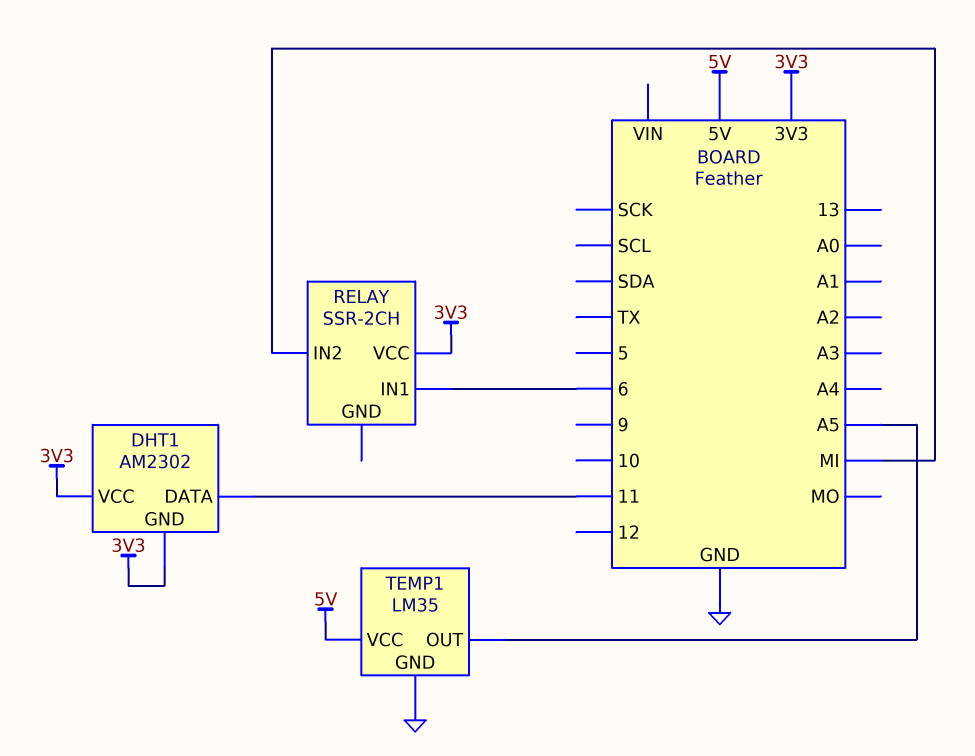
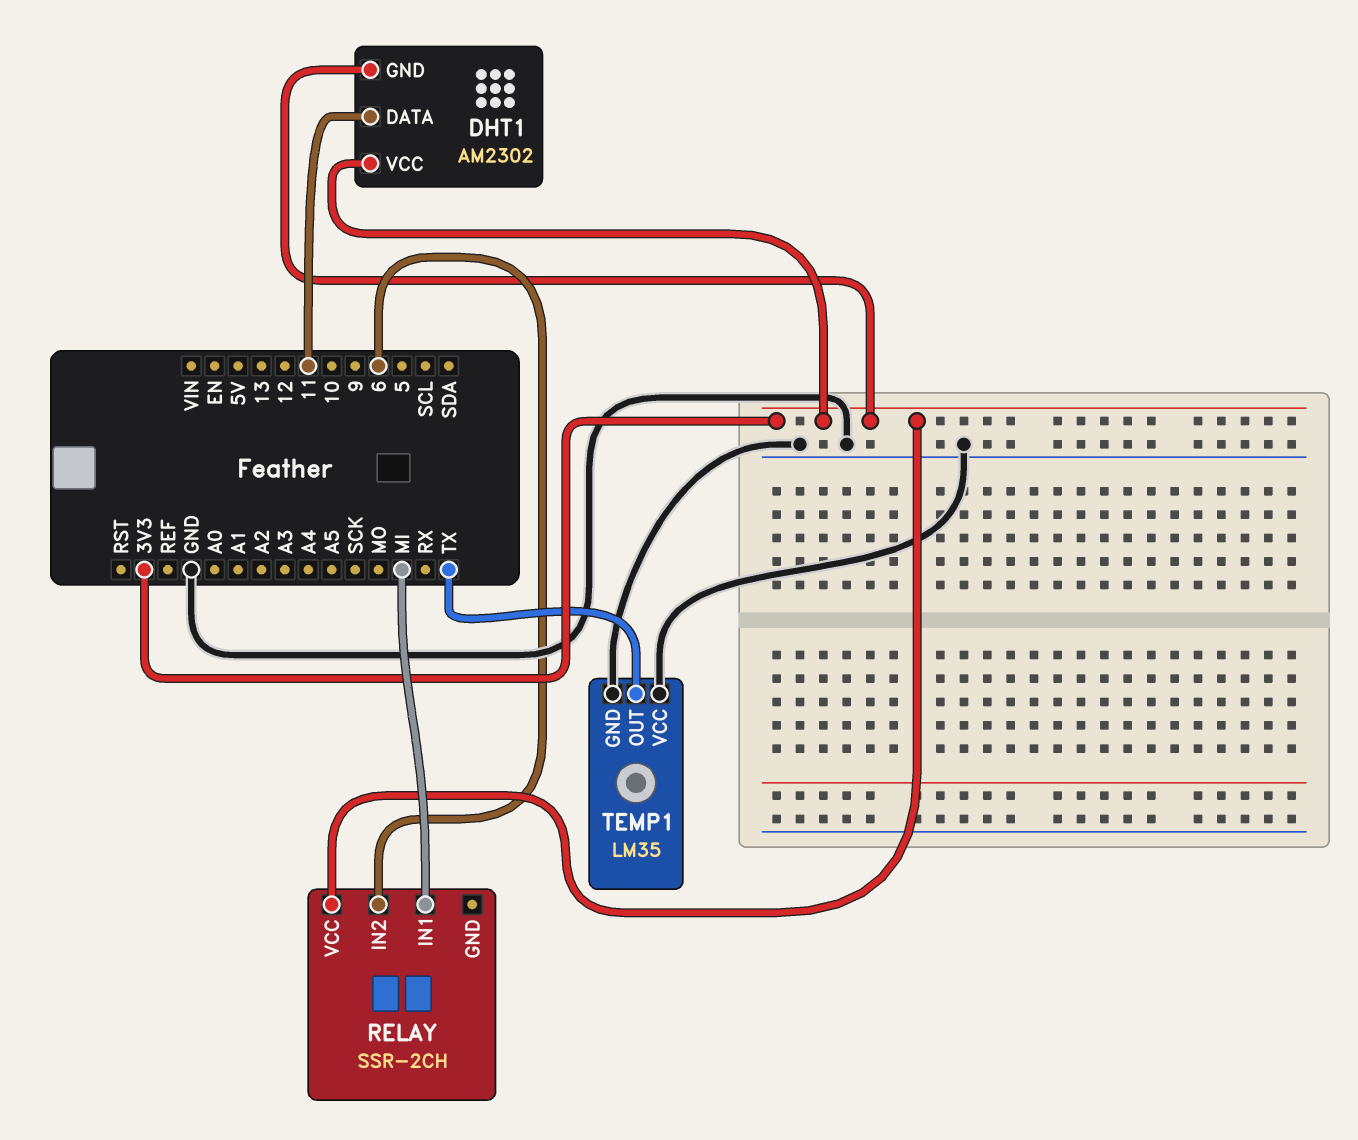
RELAY pin IN1: 6 -> MI
RELAY pin IN2: MI -> 6
TEMP1 pin OUT: A5 -> TX
TEMP1 pin VCC: 5V -> GND

